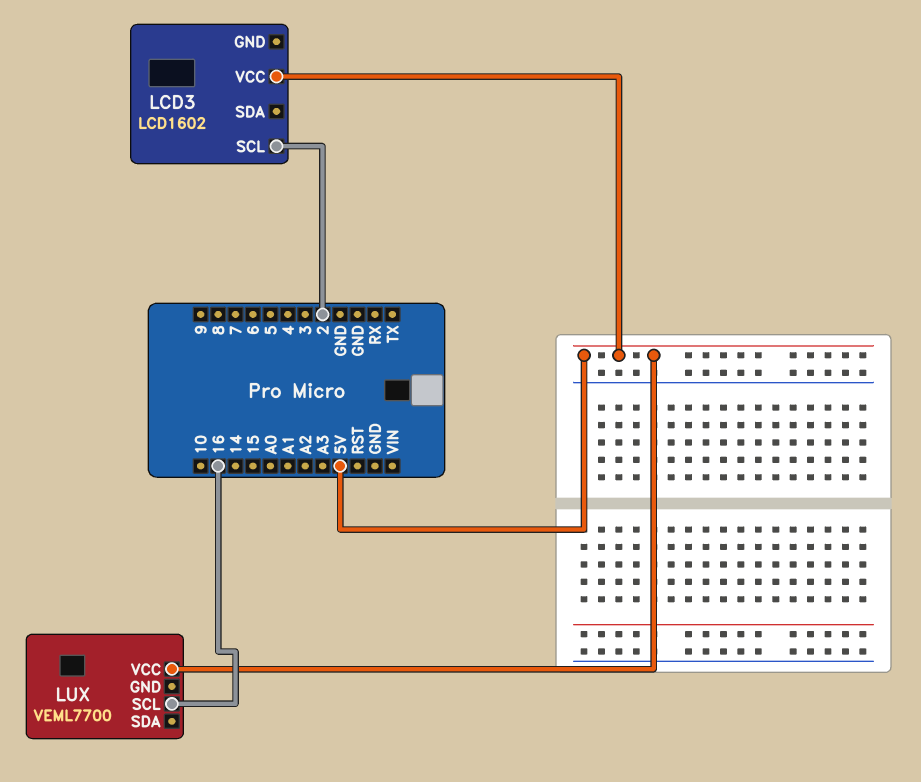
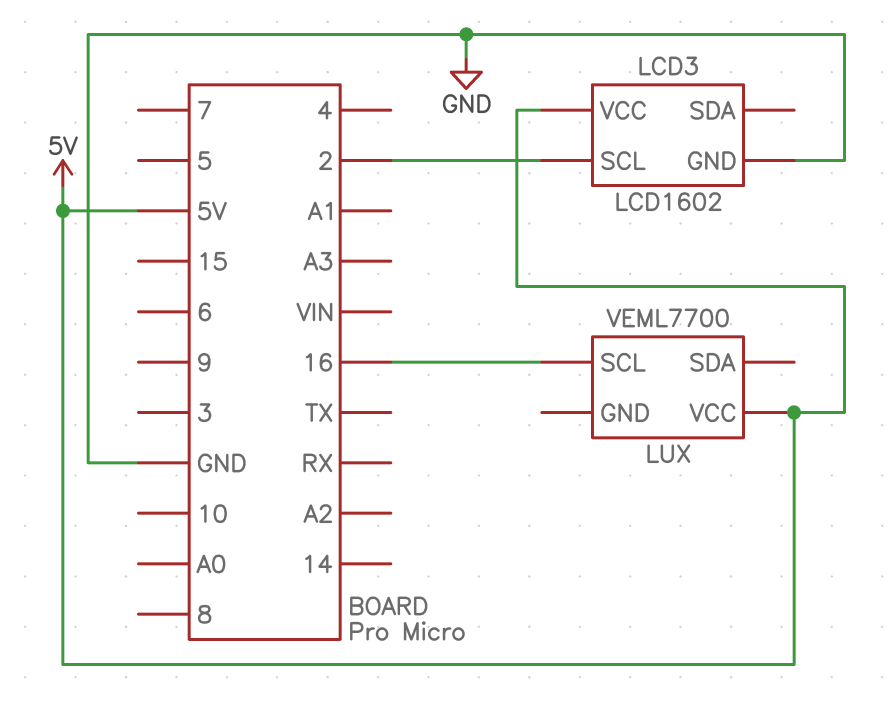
LCD3 pin GND: none -> GND

